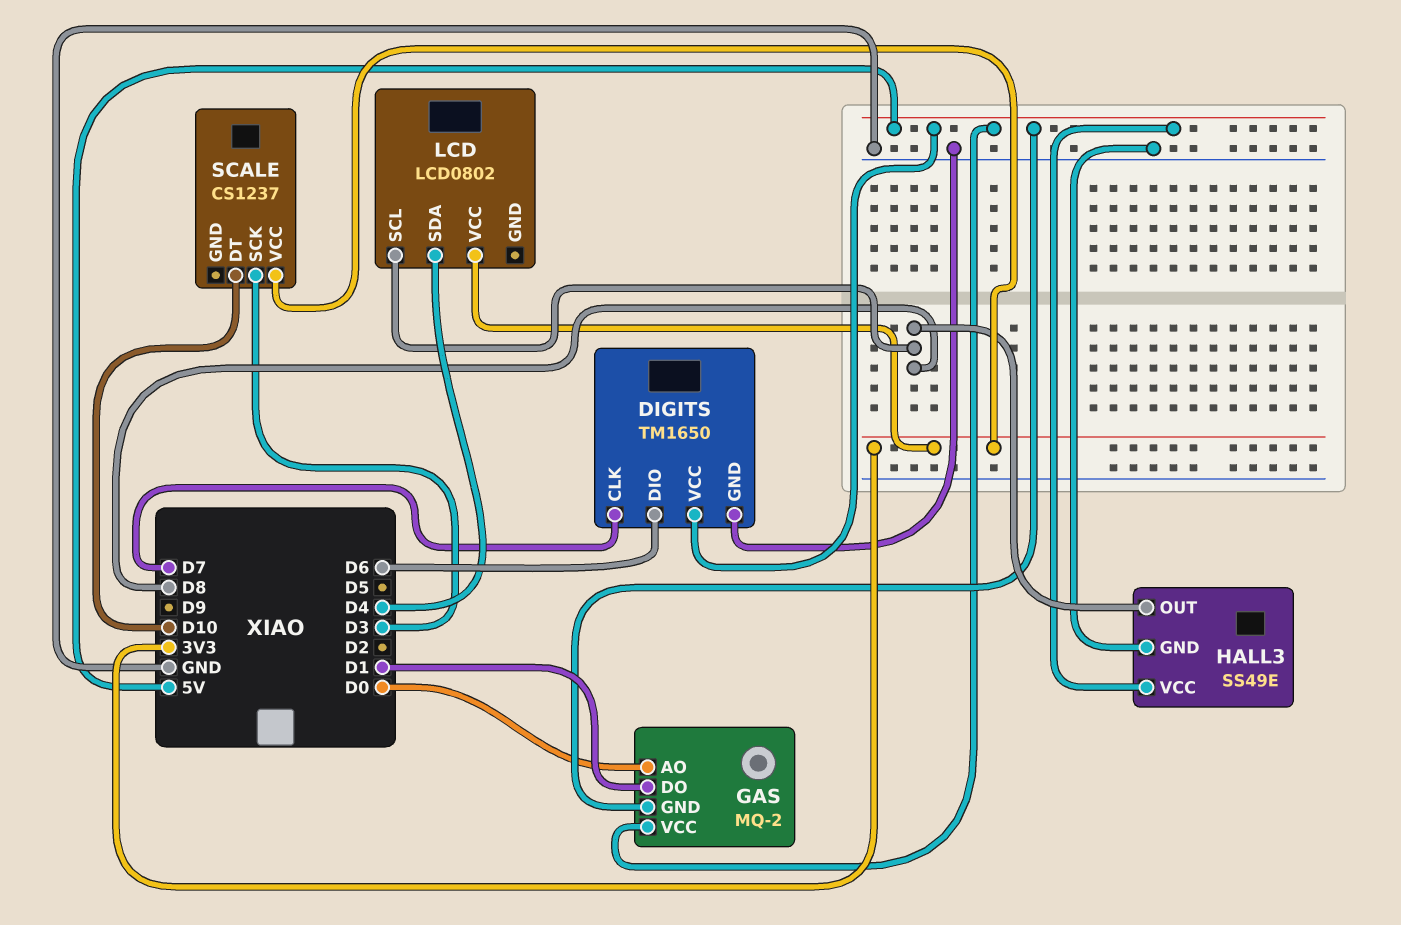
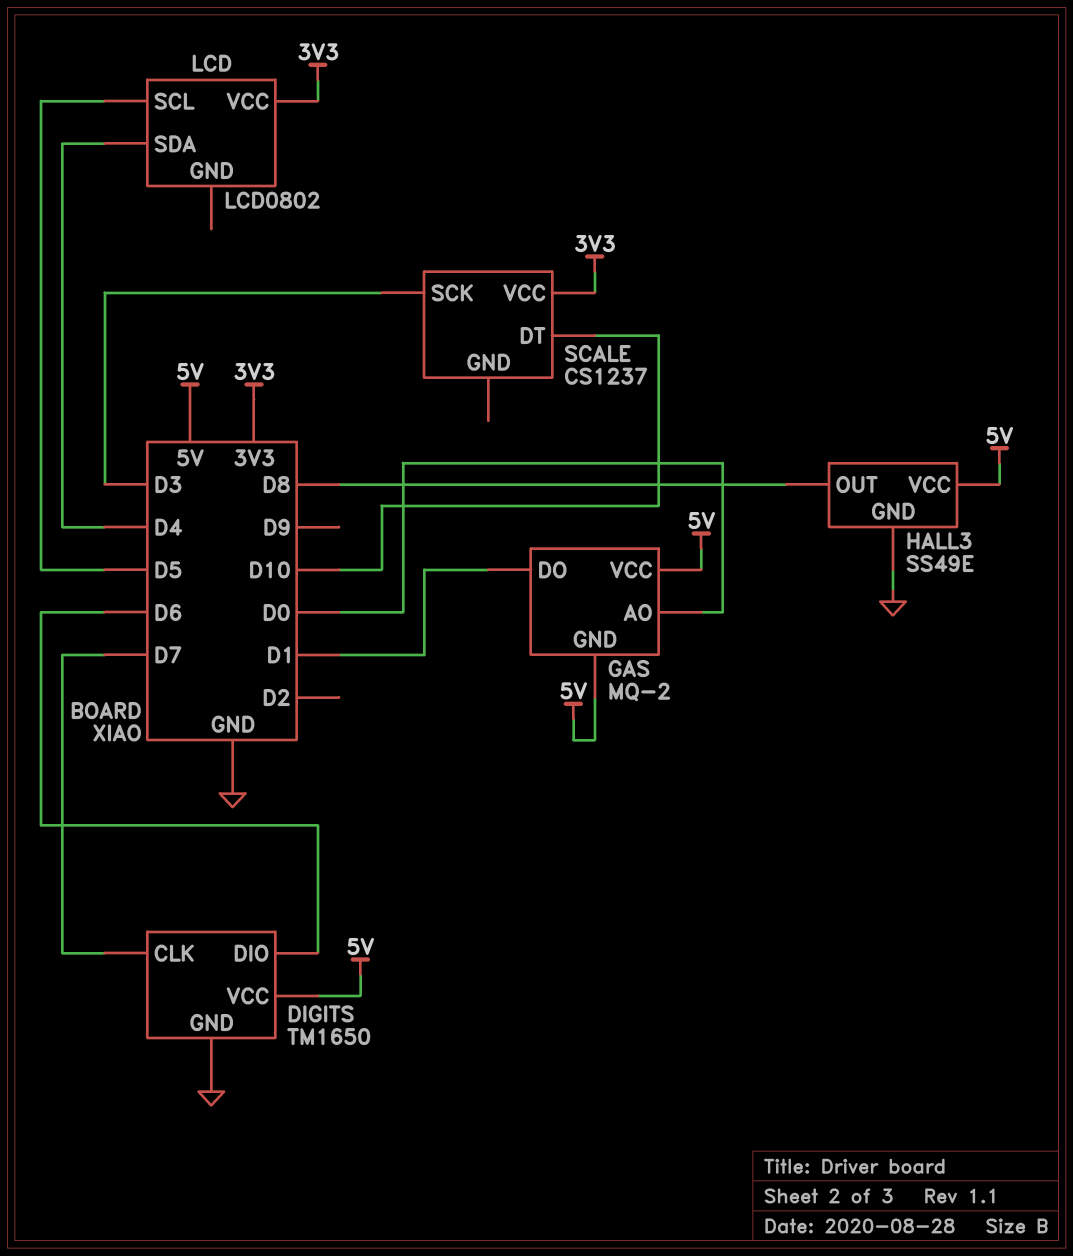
LCD pin SCL: D8 -> D5

